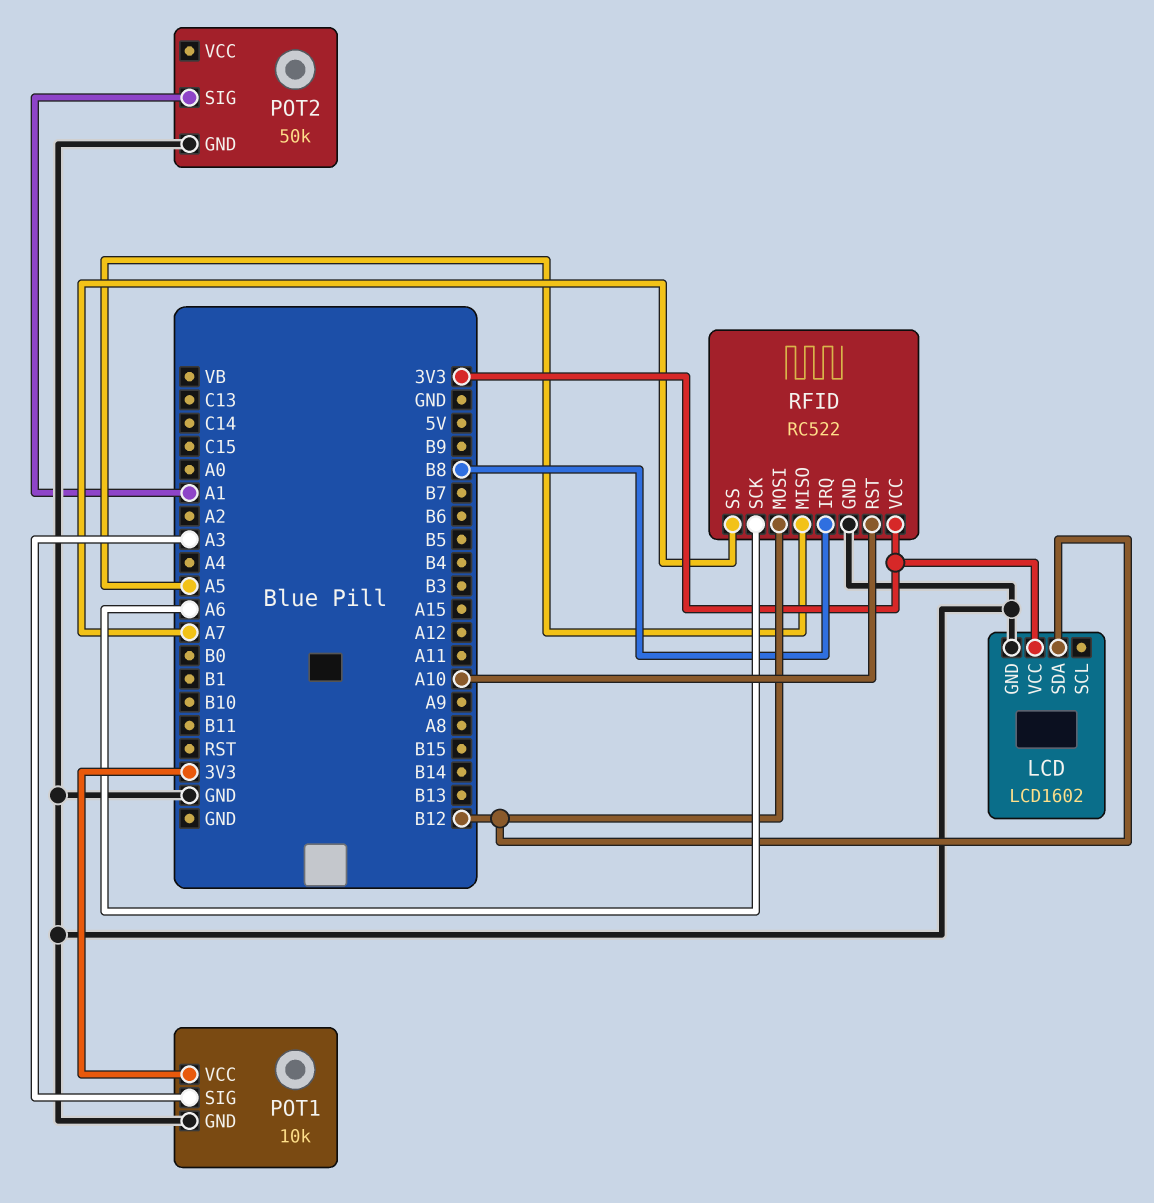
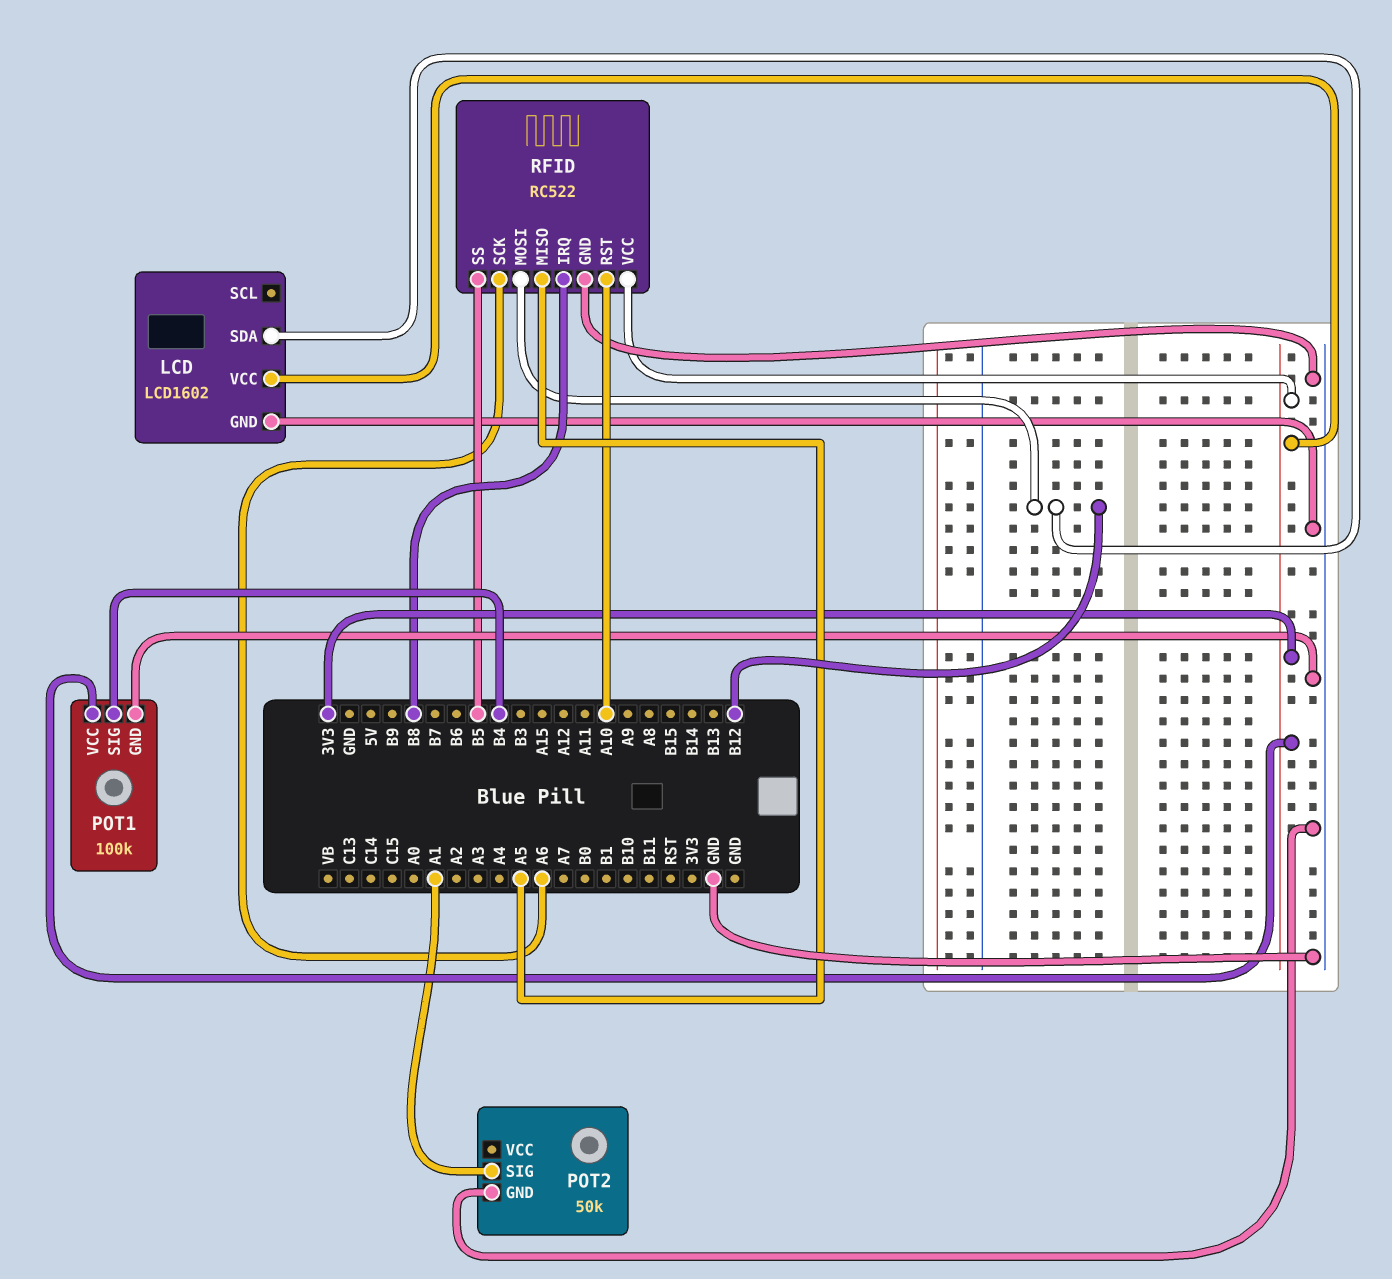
POT1: 10k -> 100k
POT1 pin SIG: A3 -> B4
RFID pin SS: A7 -> B5

